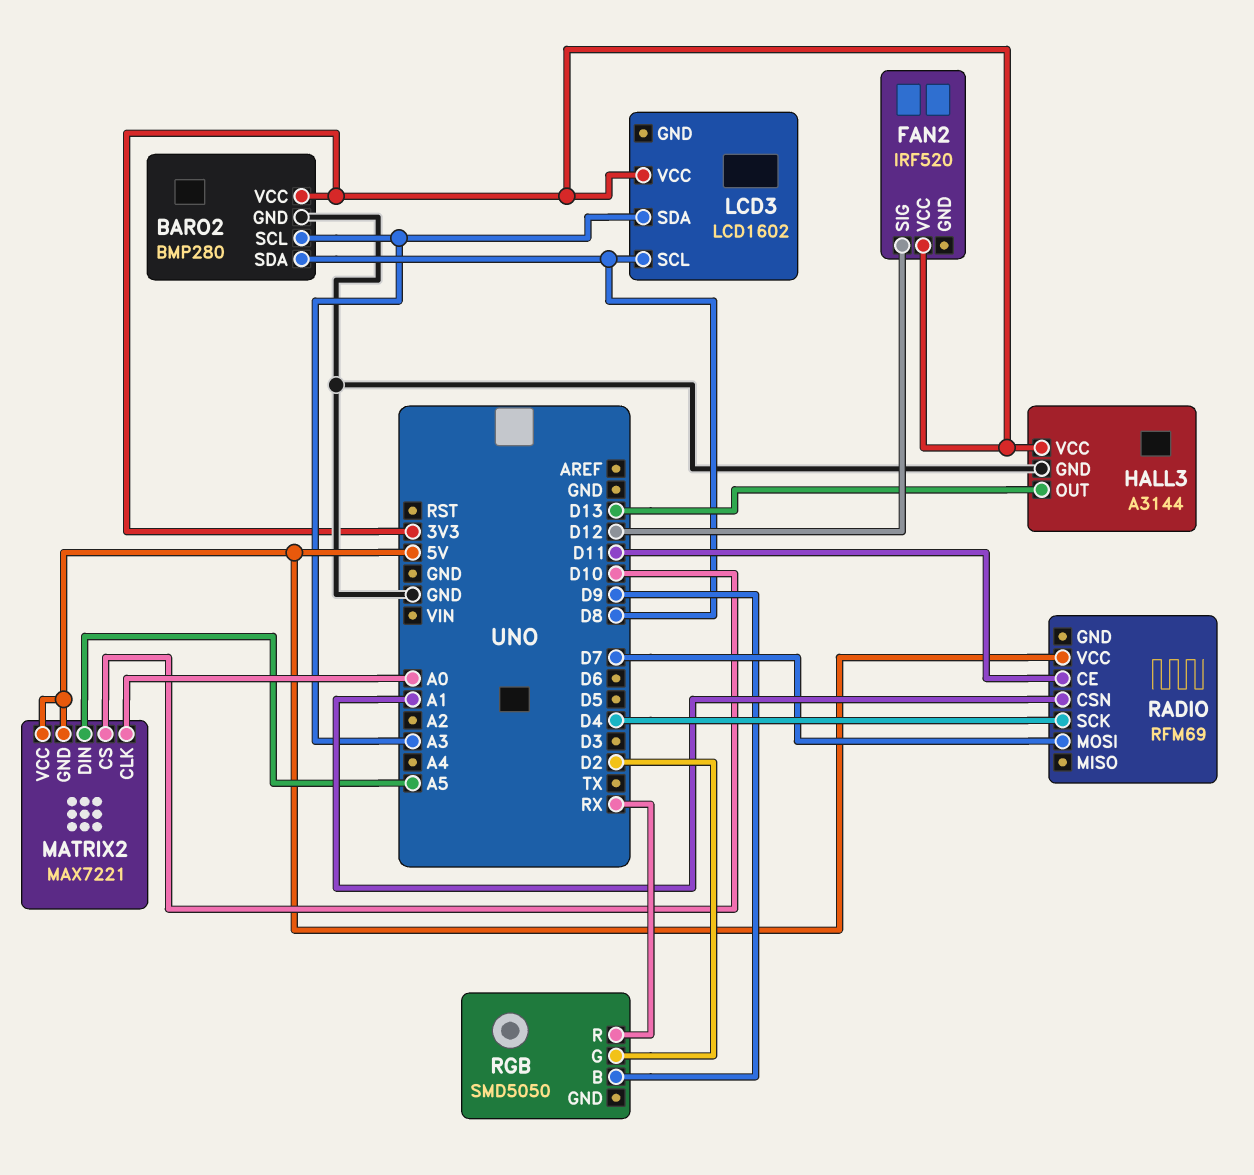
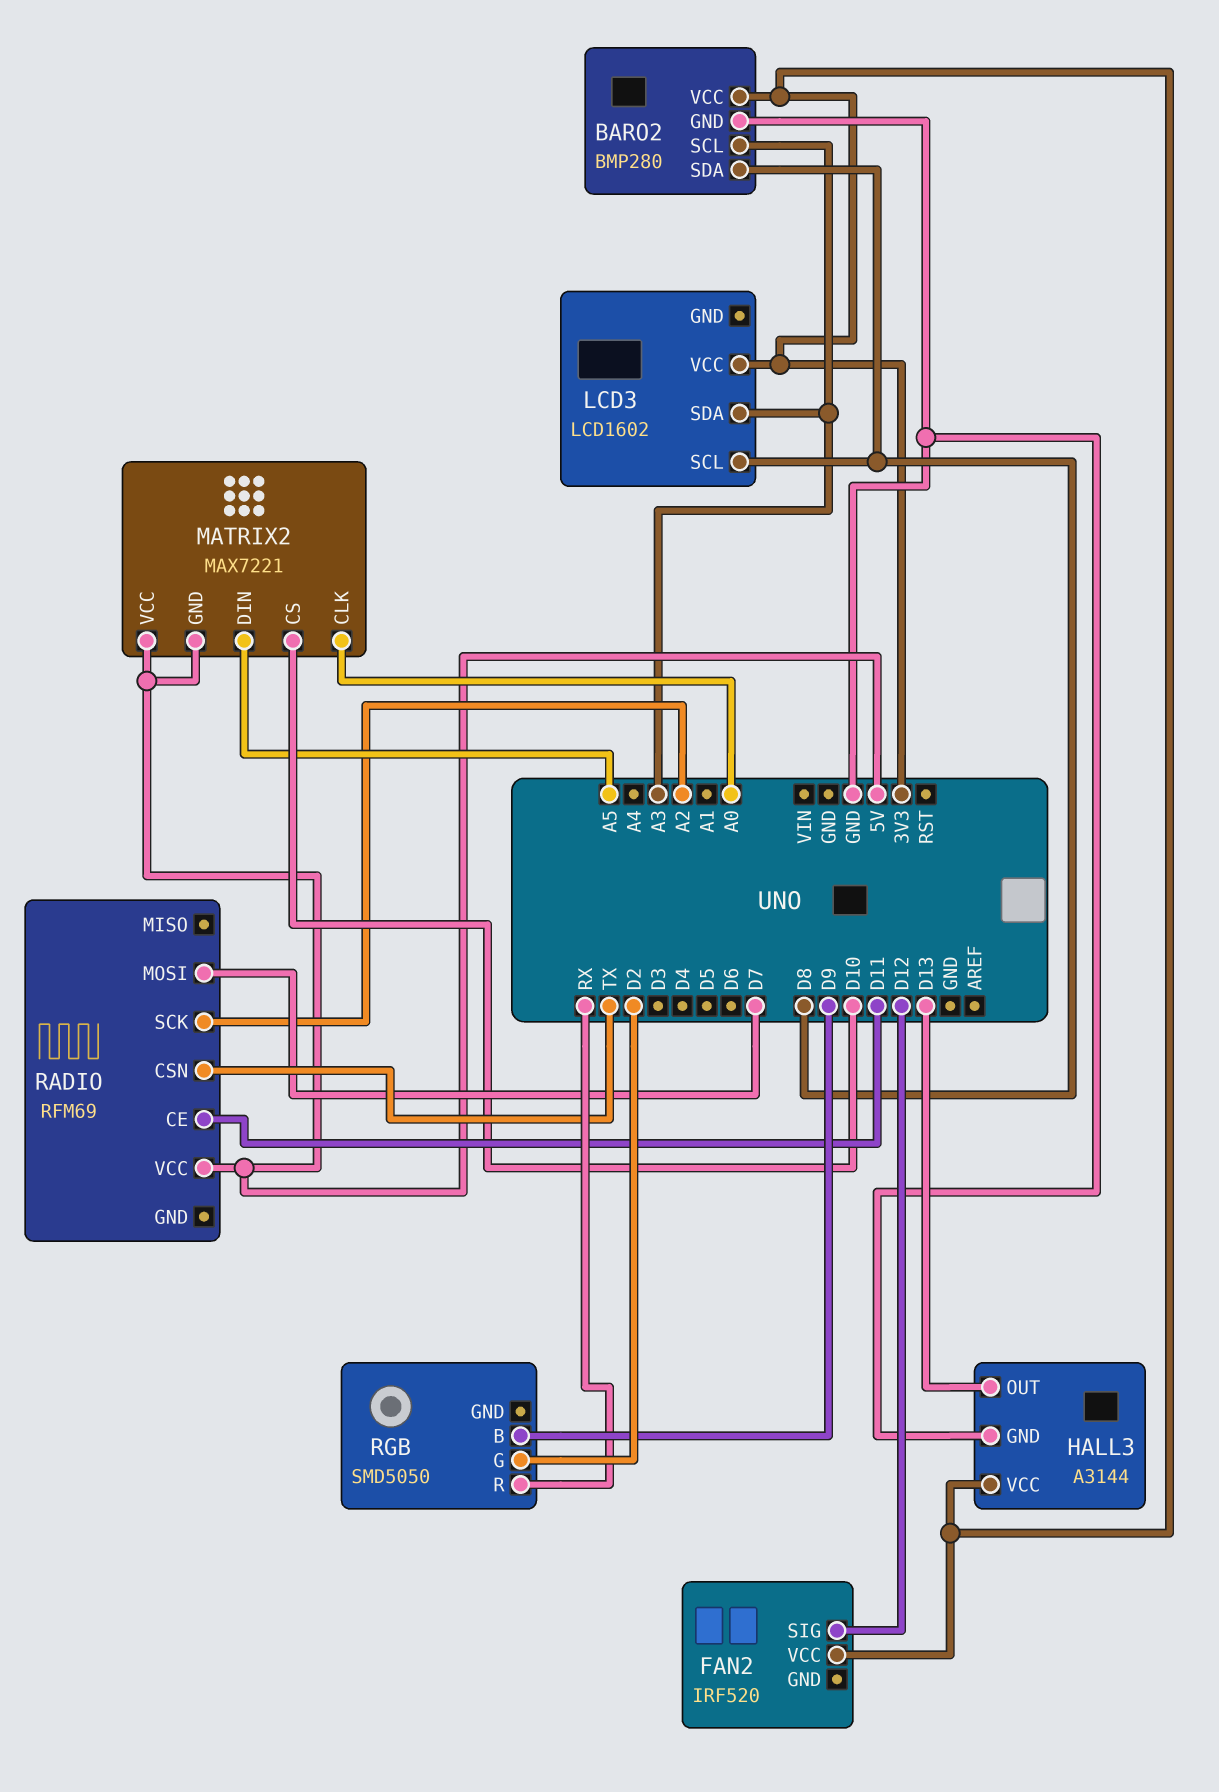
RADIO pin CSN: A1 -> TX
RADIO pin SCK: D4 -> A2

